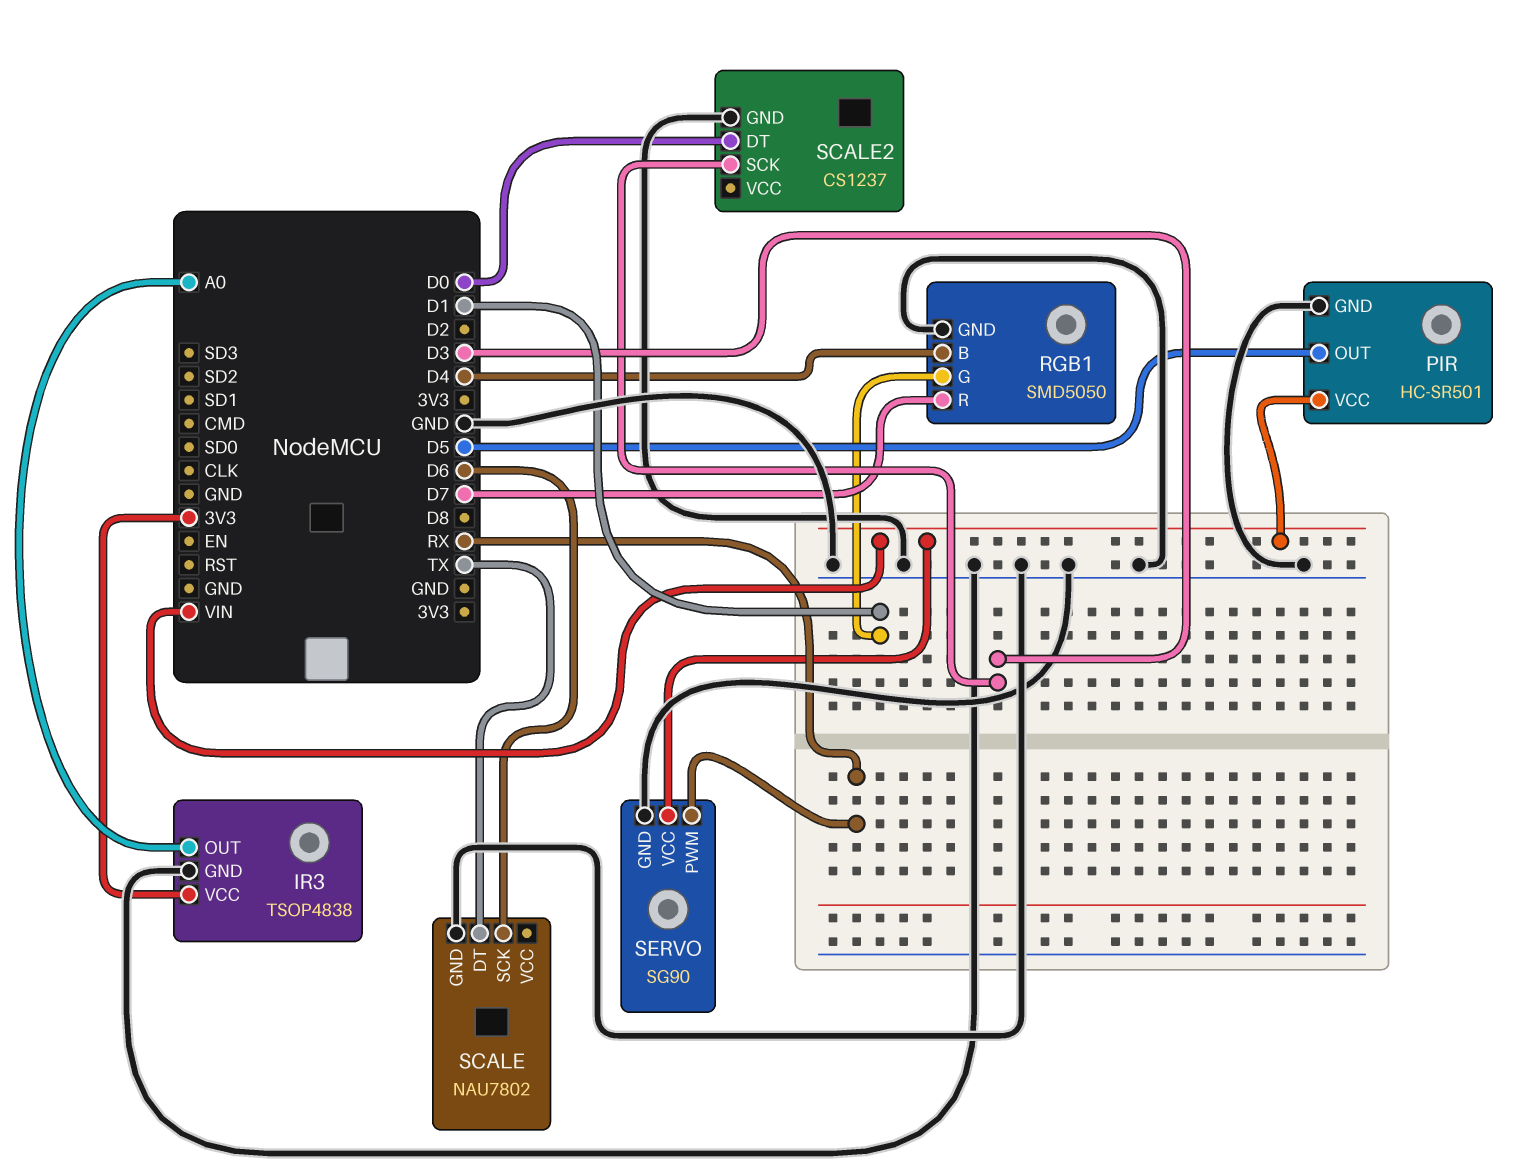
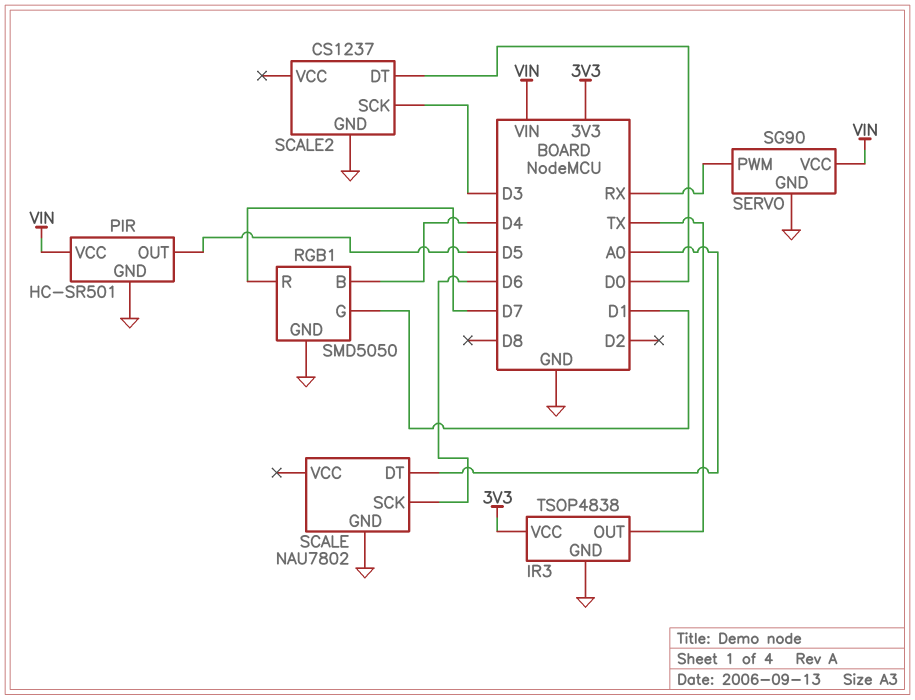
IR3 pin OUT: A0 -> TX
SCALE pin DT: TX -> A0

